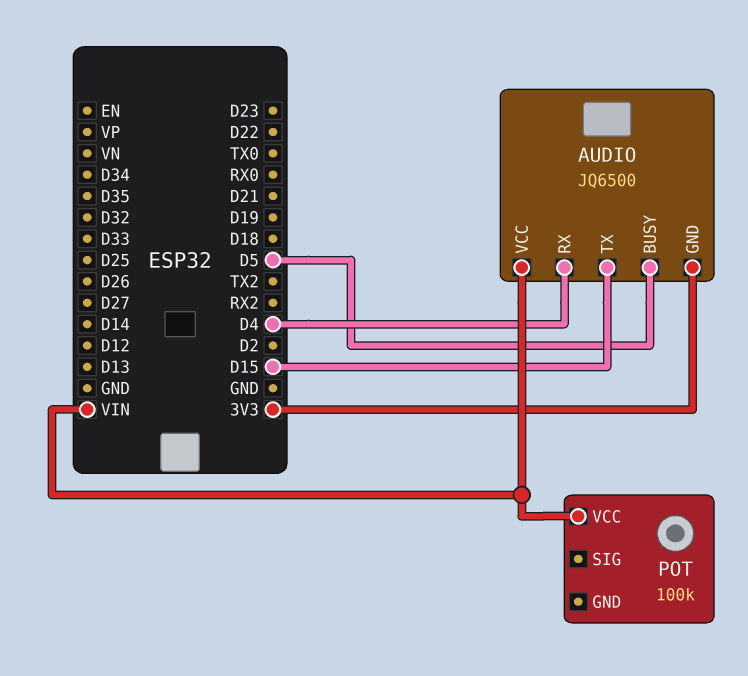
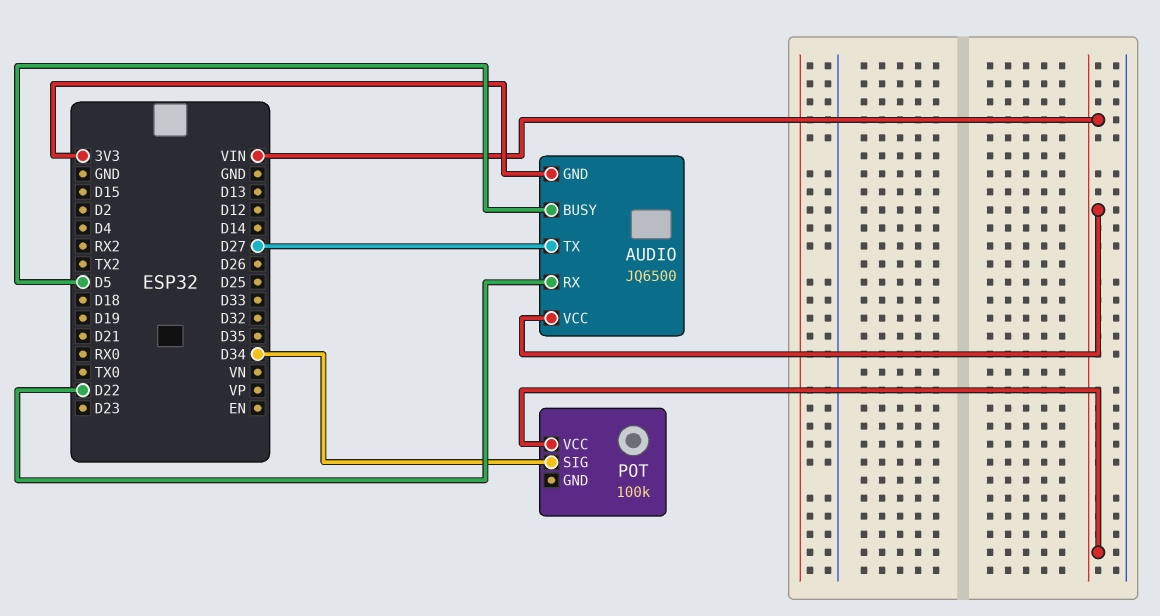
AUDIO pin RX: D4 -> D22
AUDIO pin TX: D15 -> D27
POT pin SIG: none -> D34

